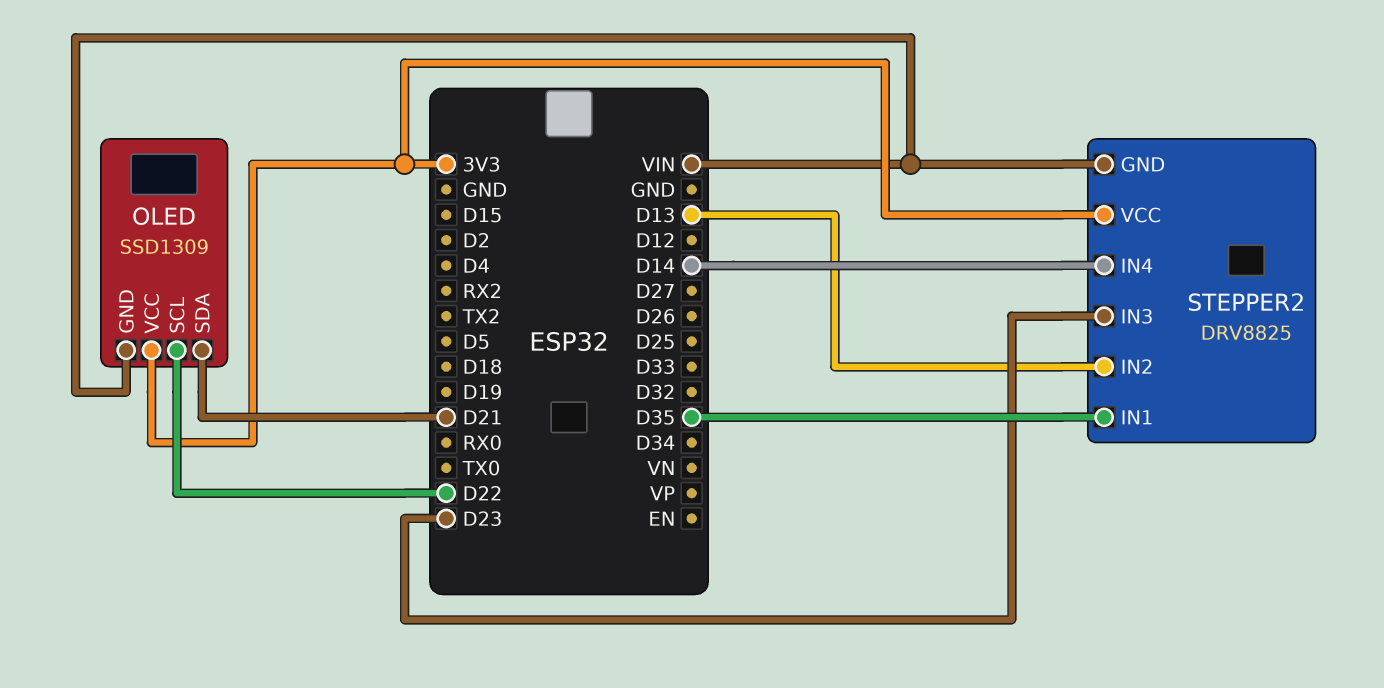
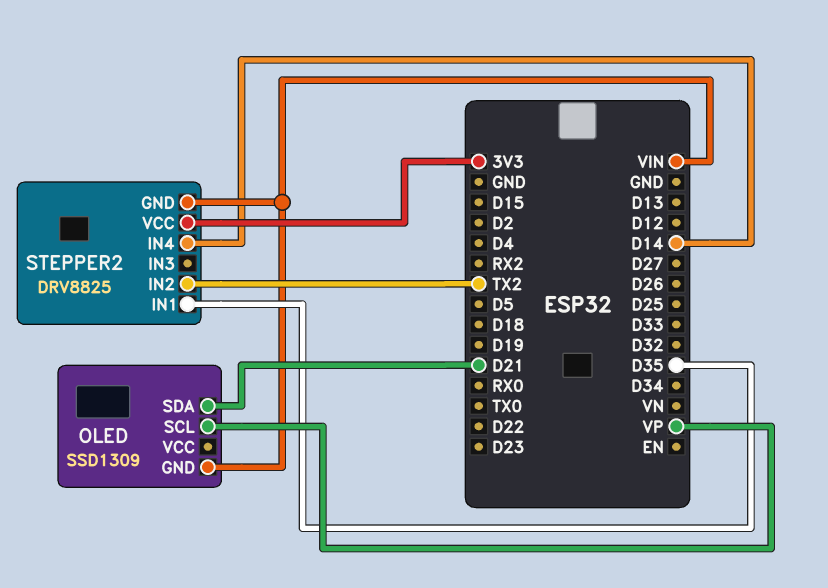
OLED pin SCL: D22 -> VP
OLED pin VCC: 3V3 -> none
STEPPER2 pin IN2: D13 -> TX2
STEPPER2 pin IN3: D23 -> none

